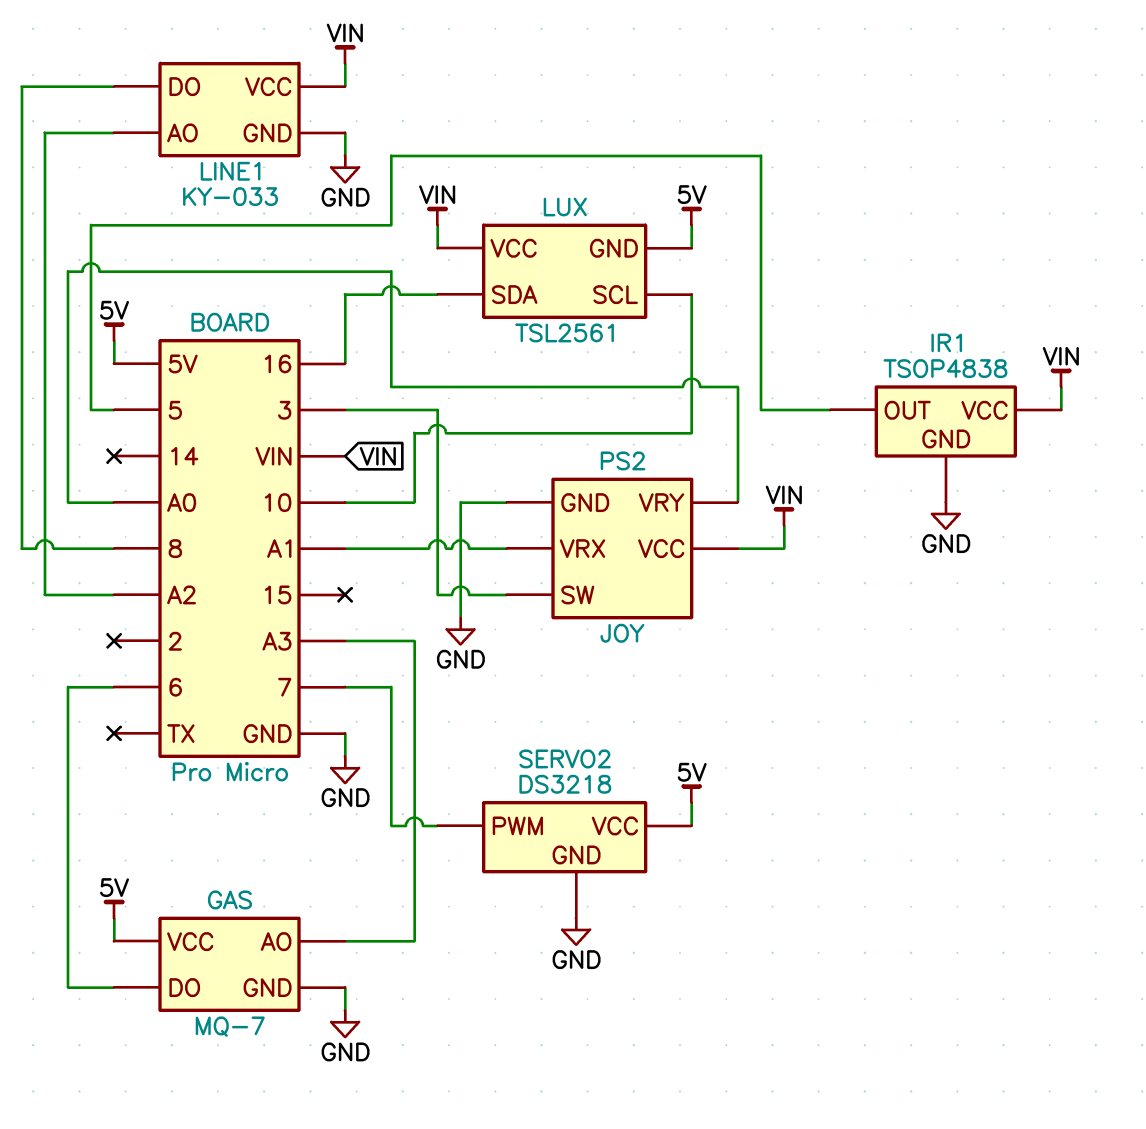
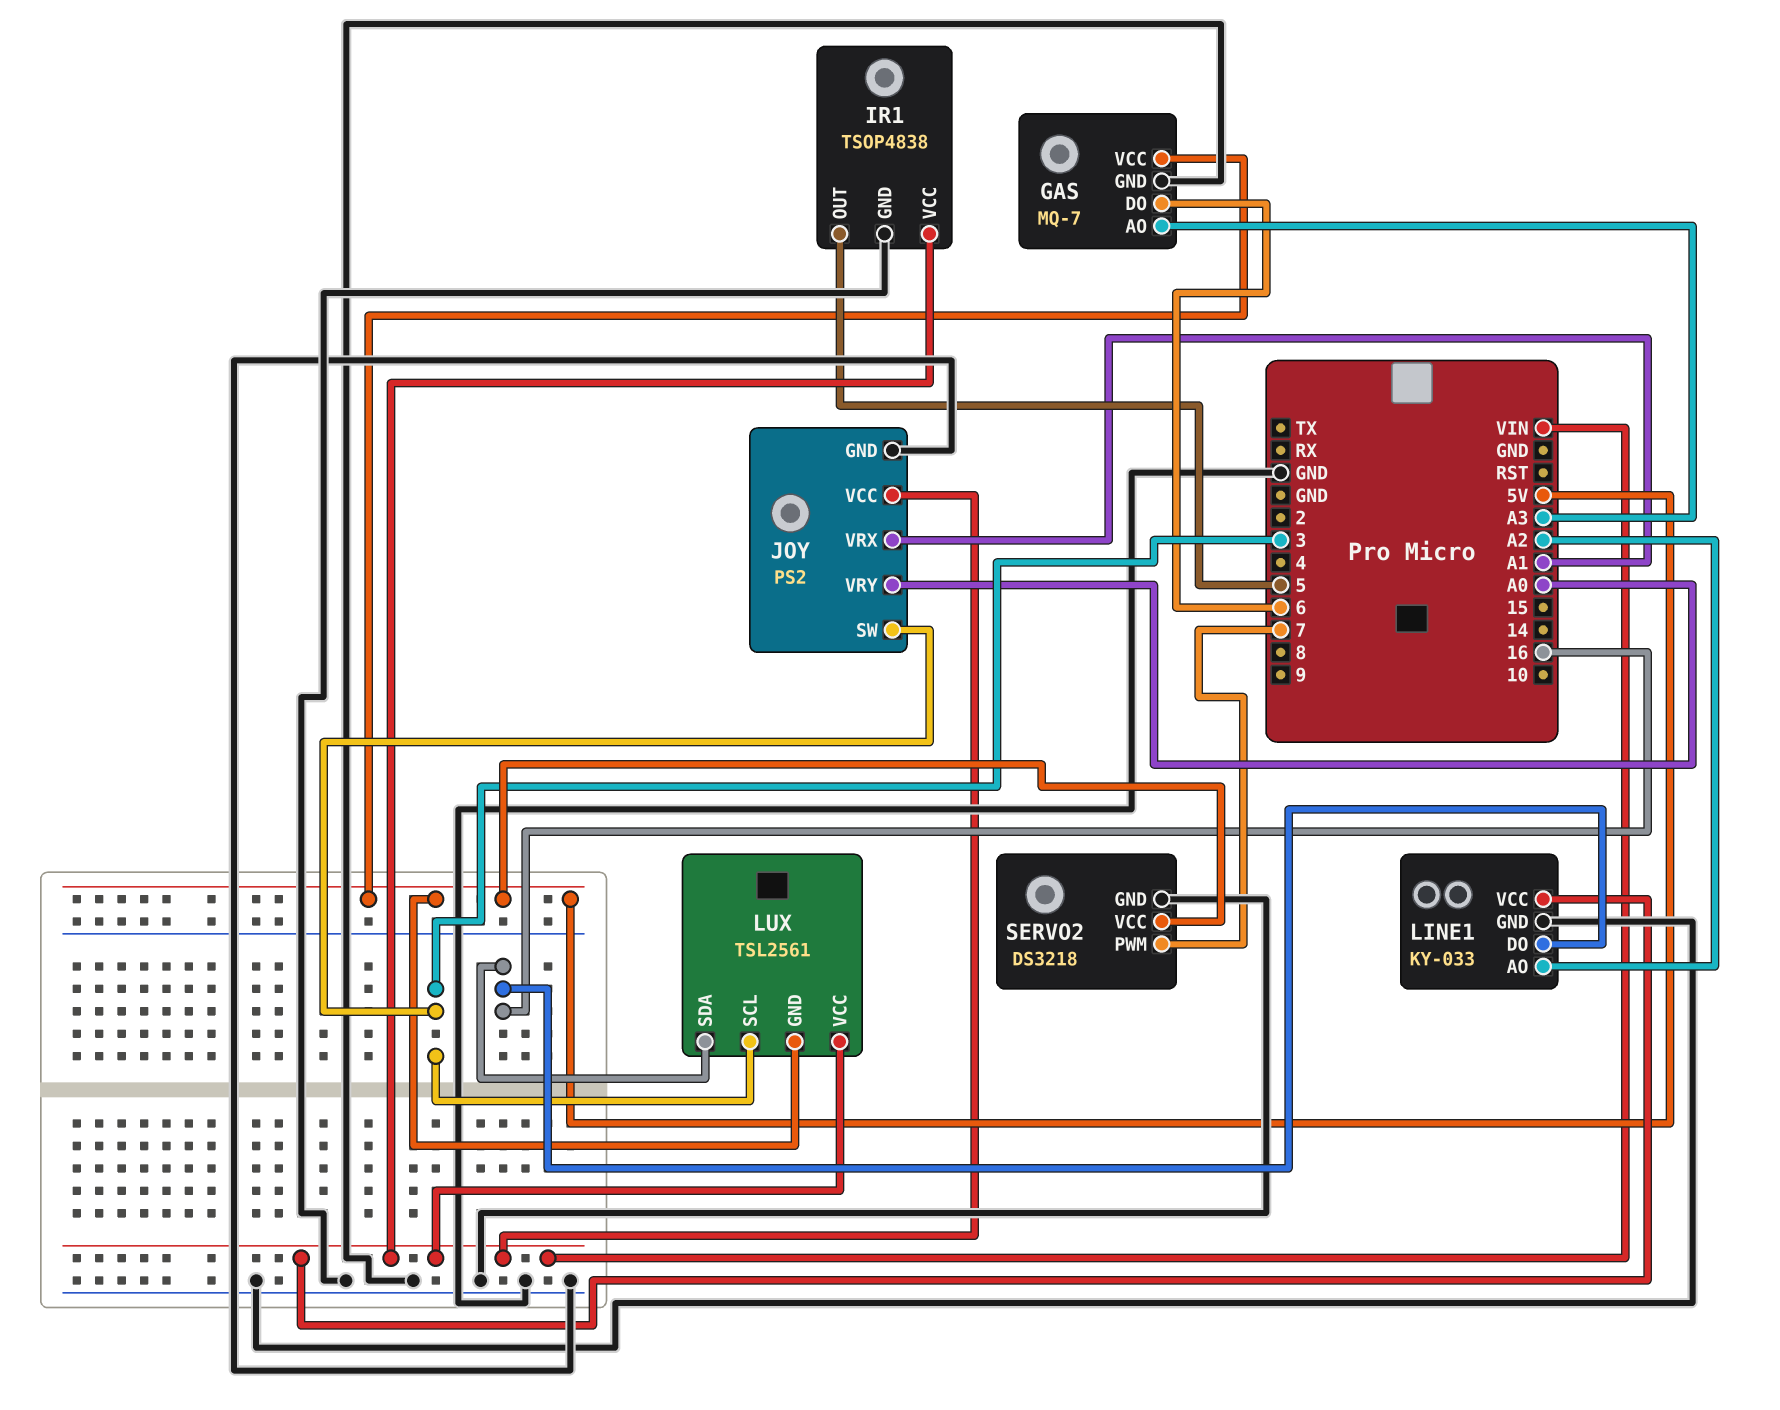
LINE1 pin DO: 8 -> 16
LUX pin SCL: 10 -> 3

